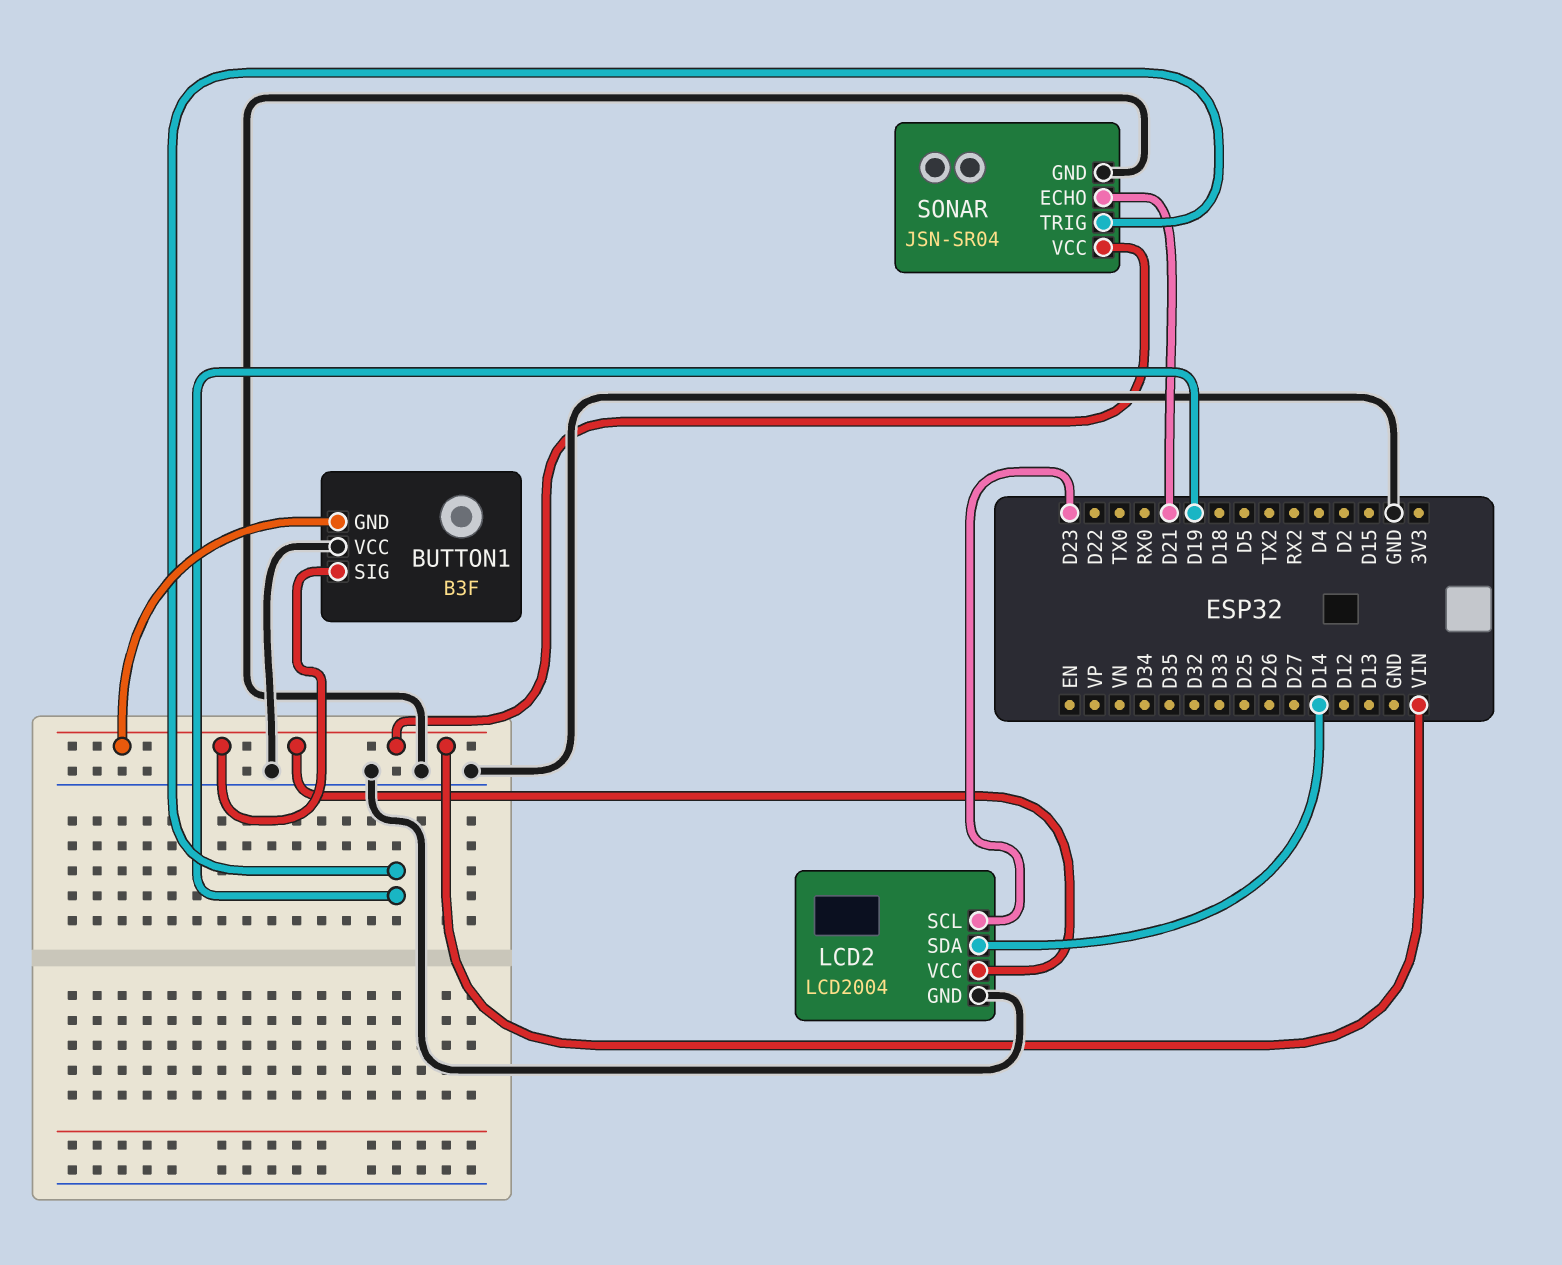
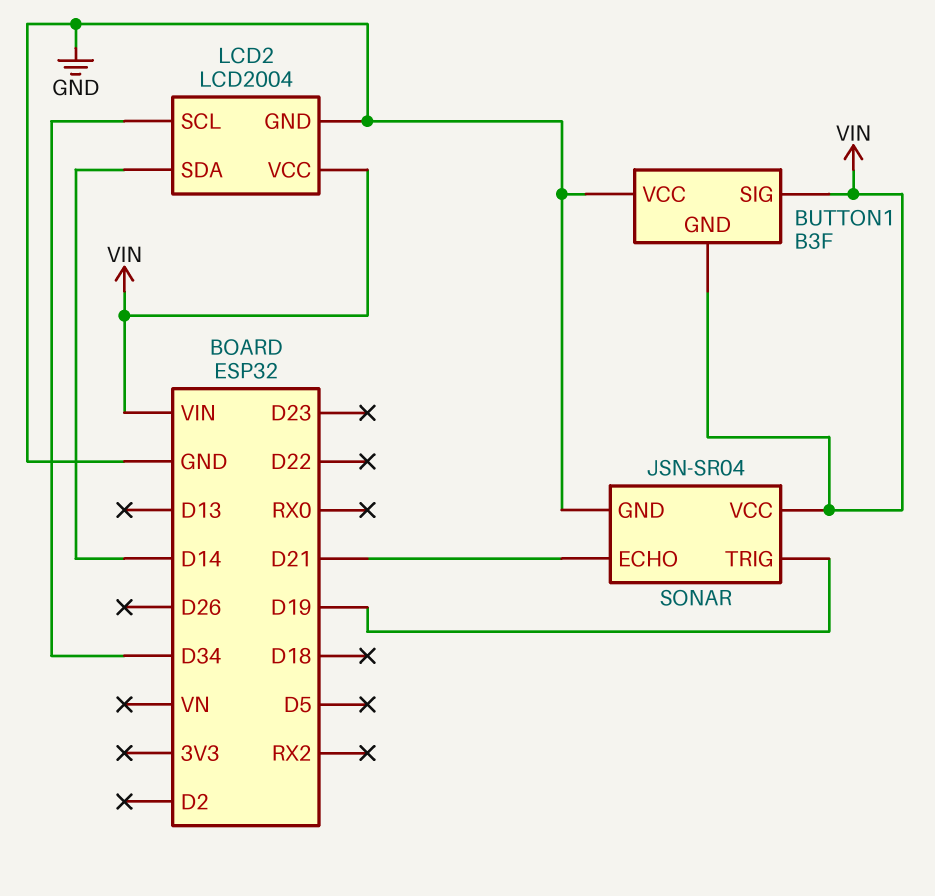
LCD2 pin SCL: D23 -> D34

